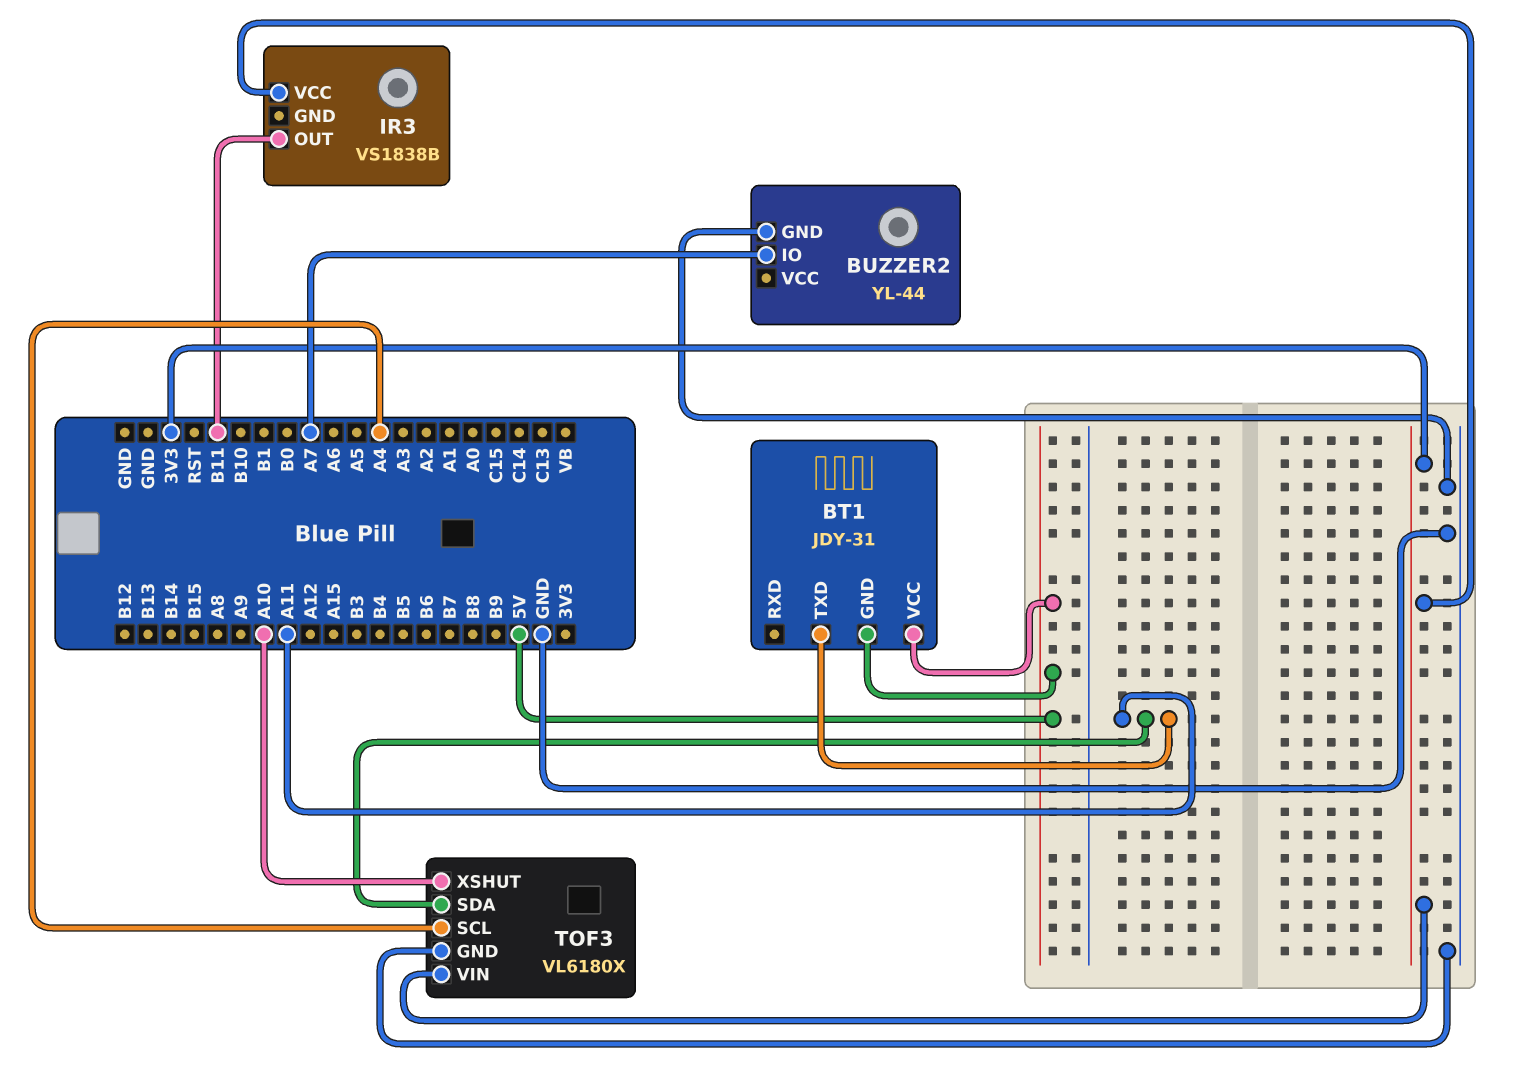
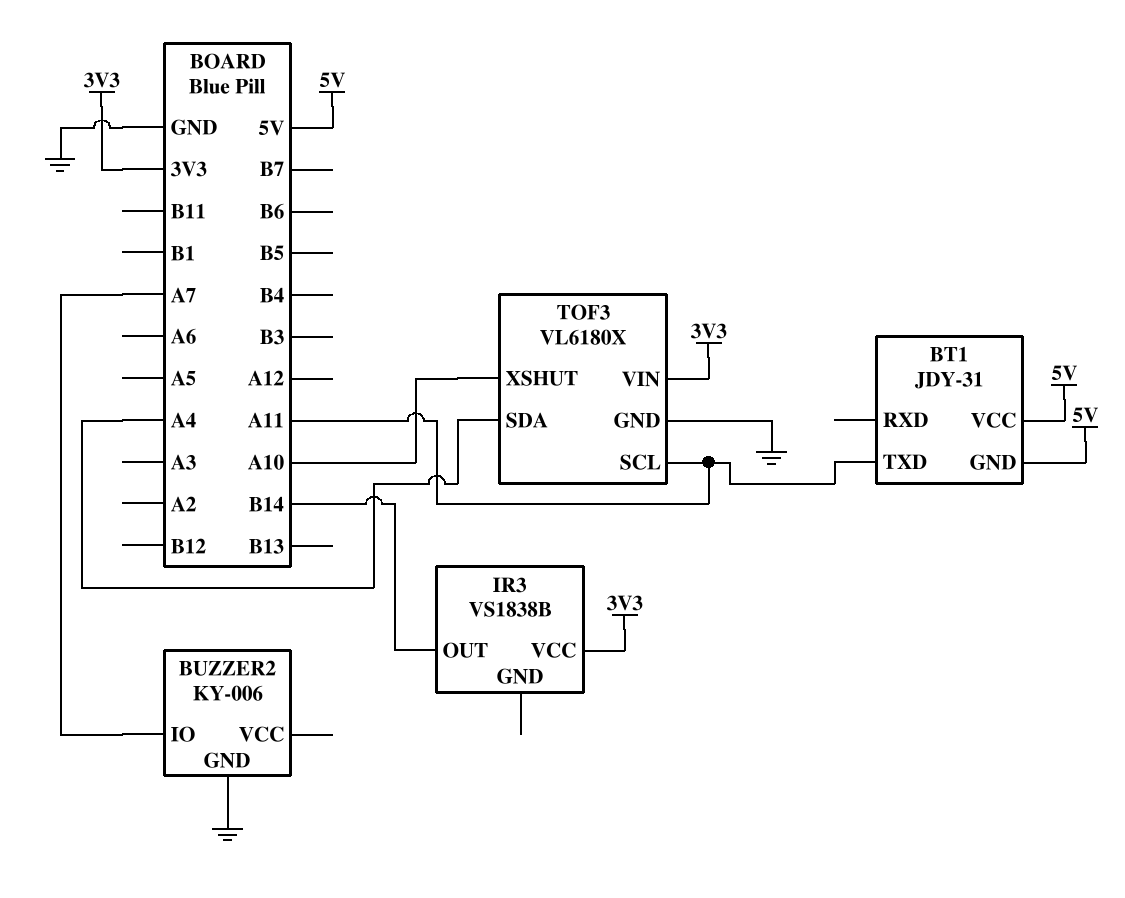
BUZZER2: YL-44 -> KY-006
IR3 pin OUT: B11 -> B14
TOF3 pin SCL: A4 -> A11
TOF3 pin SDA: A11 -> A4

